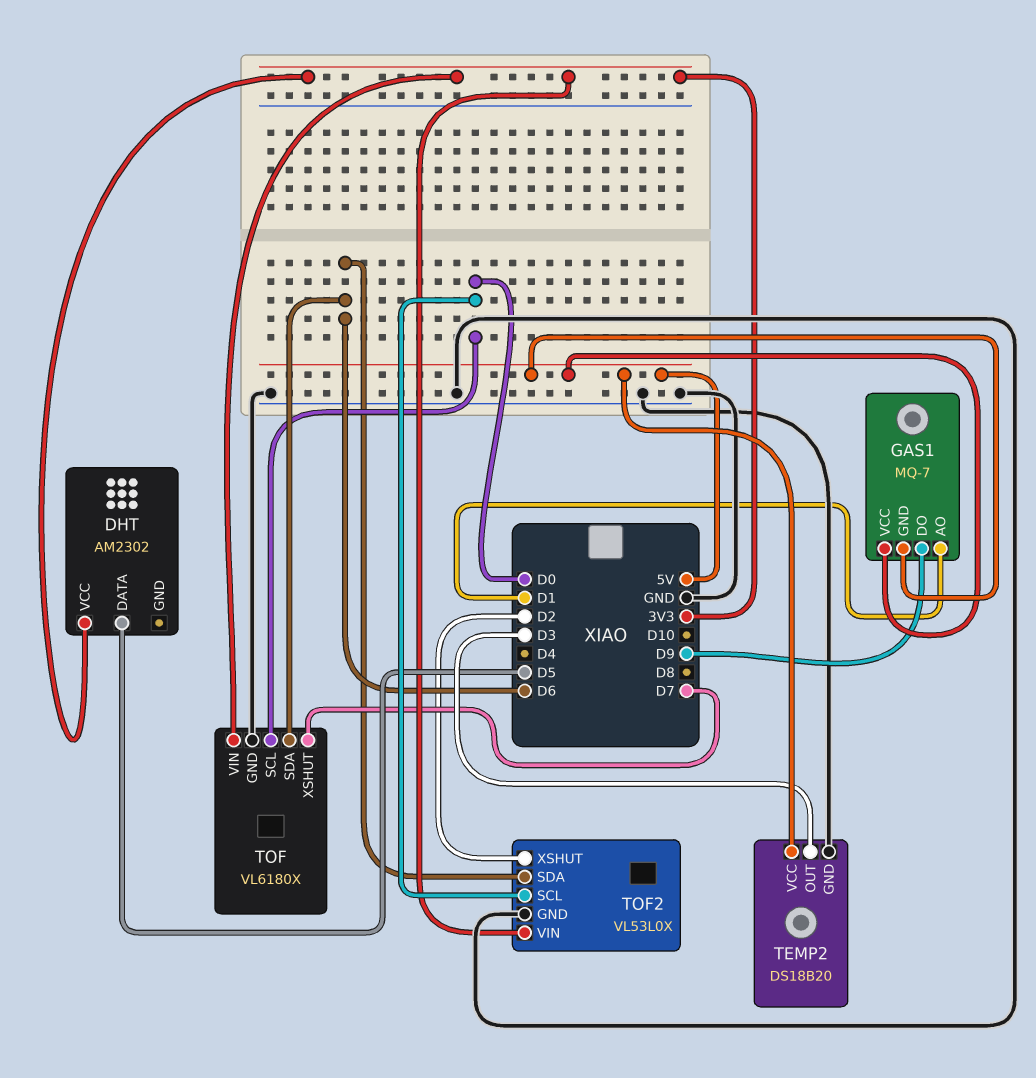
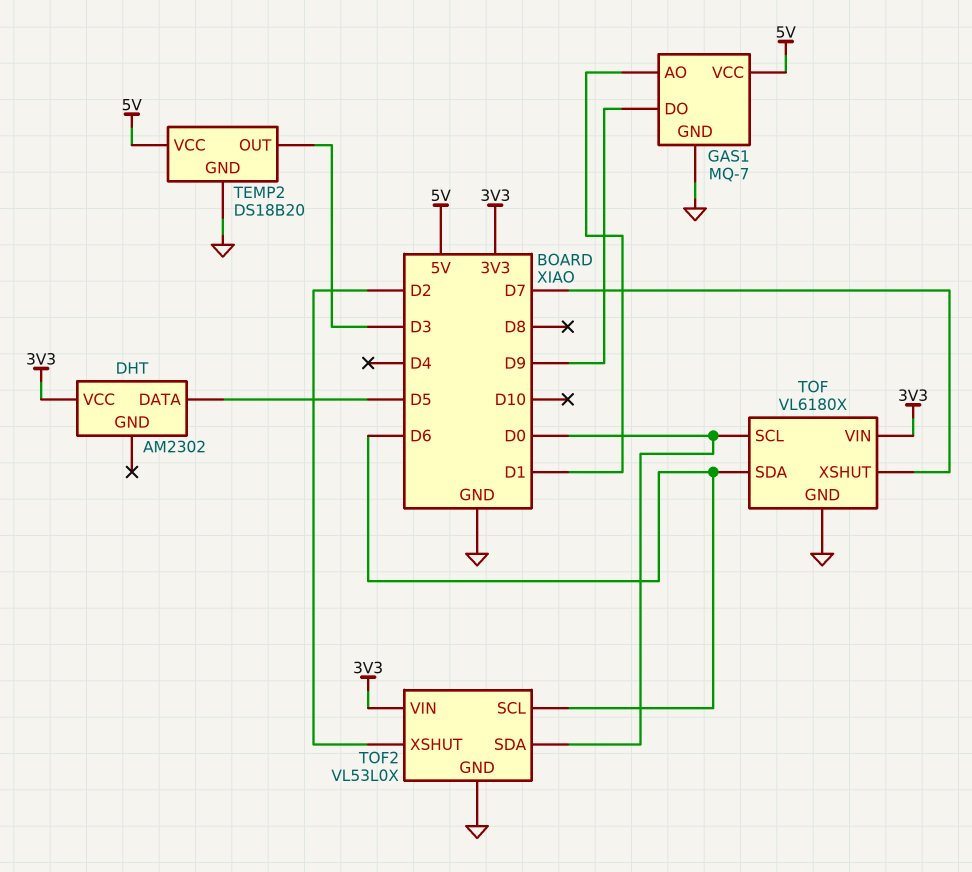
GAS1 pin GND: 5V -> GND
TOF2 pin SCL: D0 -> D6
TOF2 pin SDA: D6 -> D0

